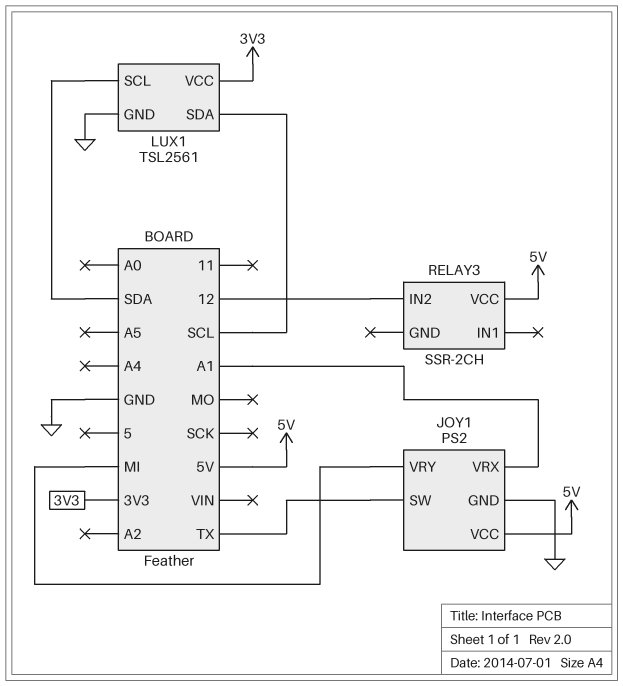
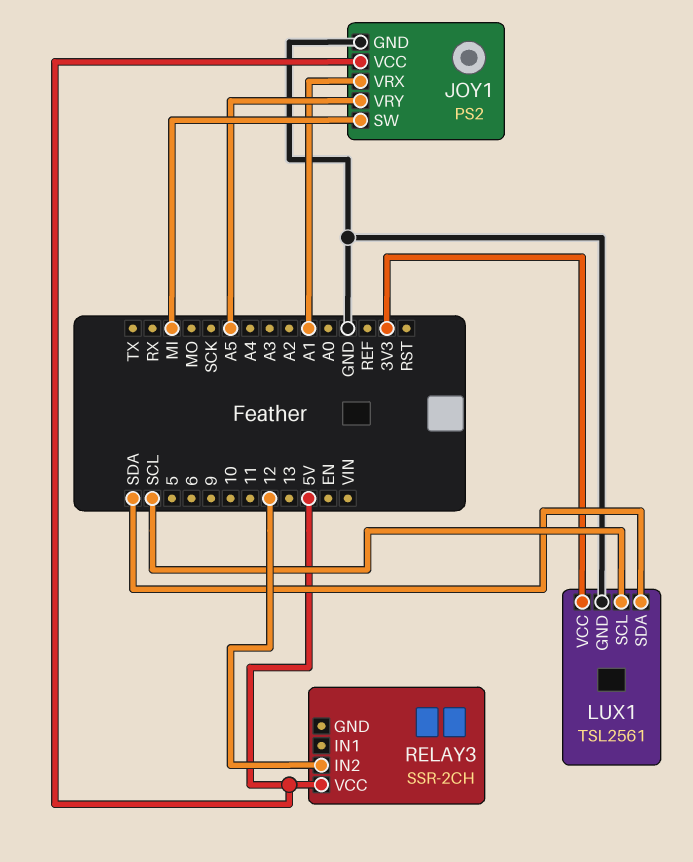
JOY1 pin SW: TX -> MI
JOY1 pin VRY: MI -> A5
LUX1 pin SCL: SDA -> SCL
LUX1 pin SDA: SCL -> SDA

